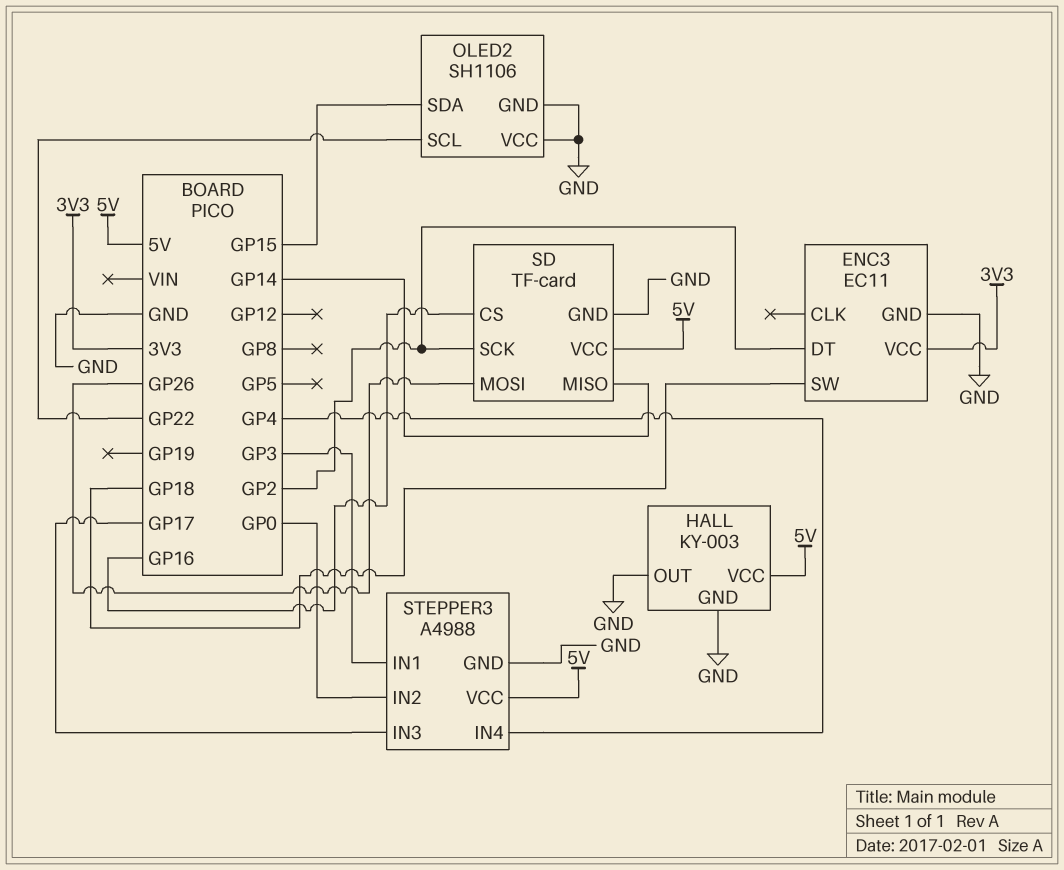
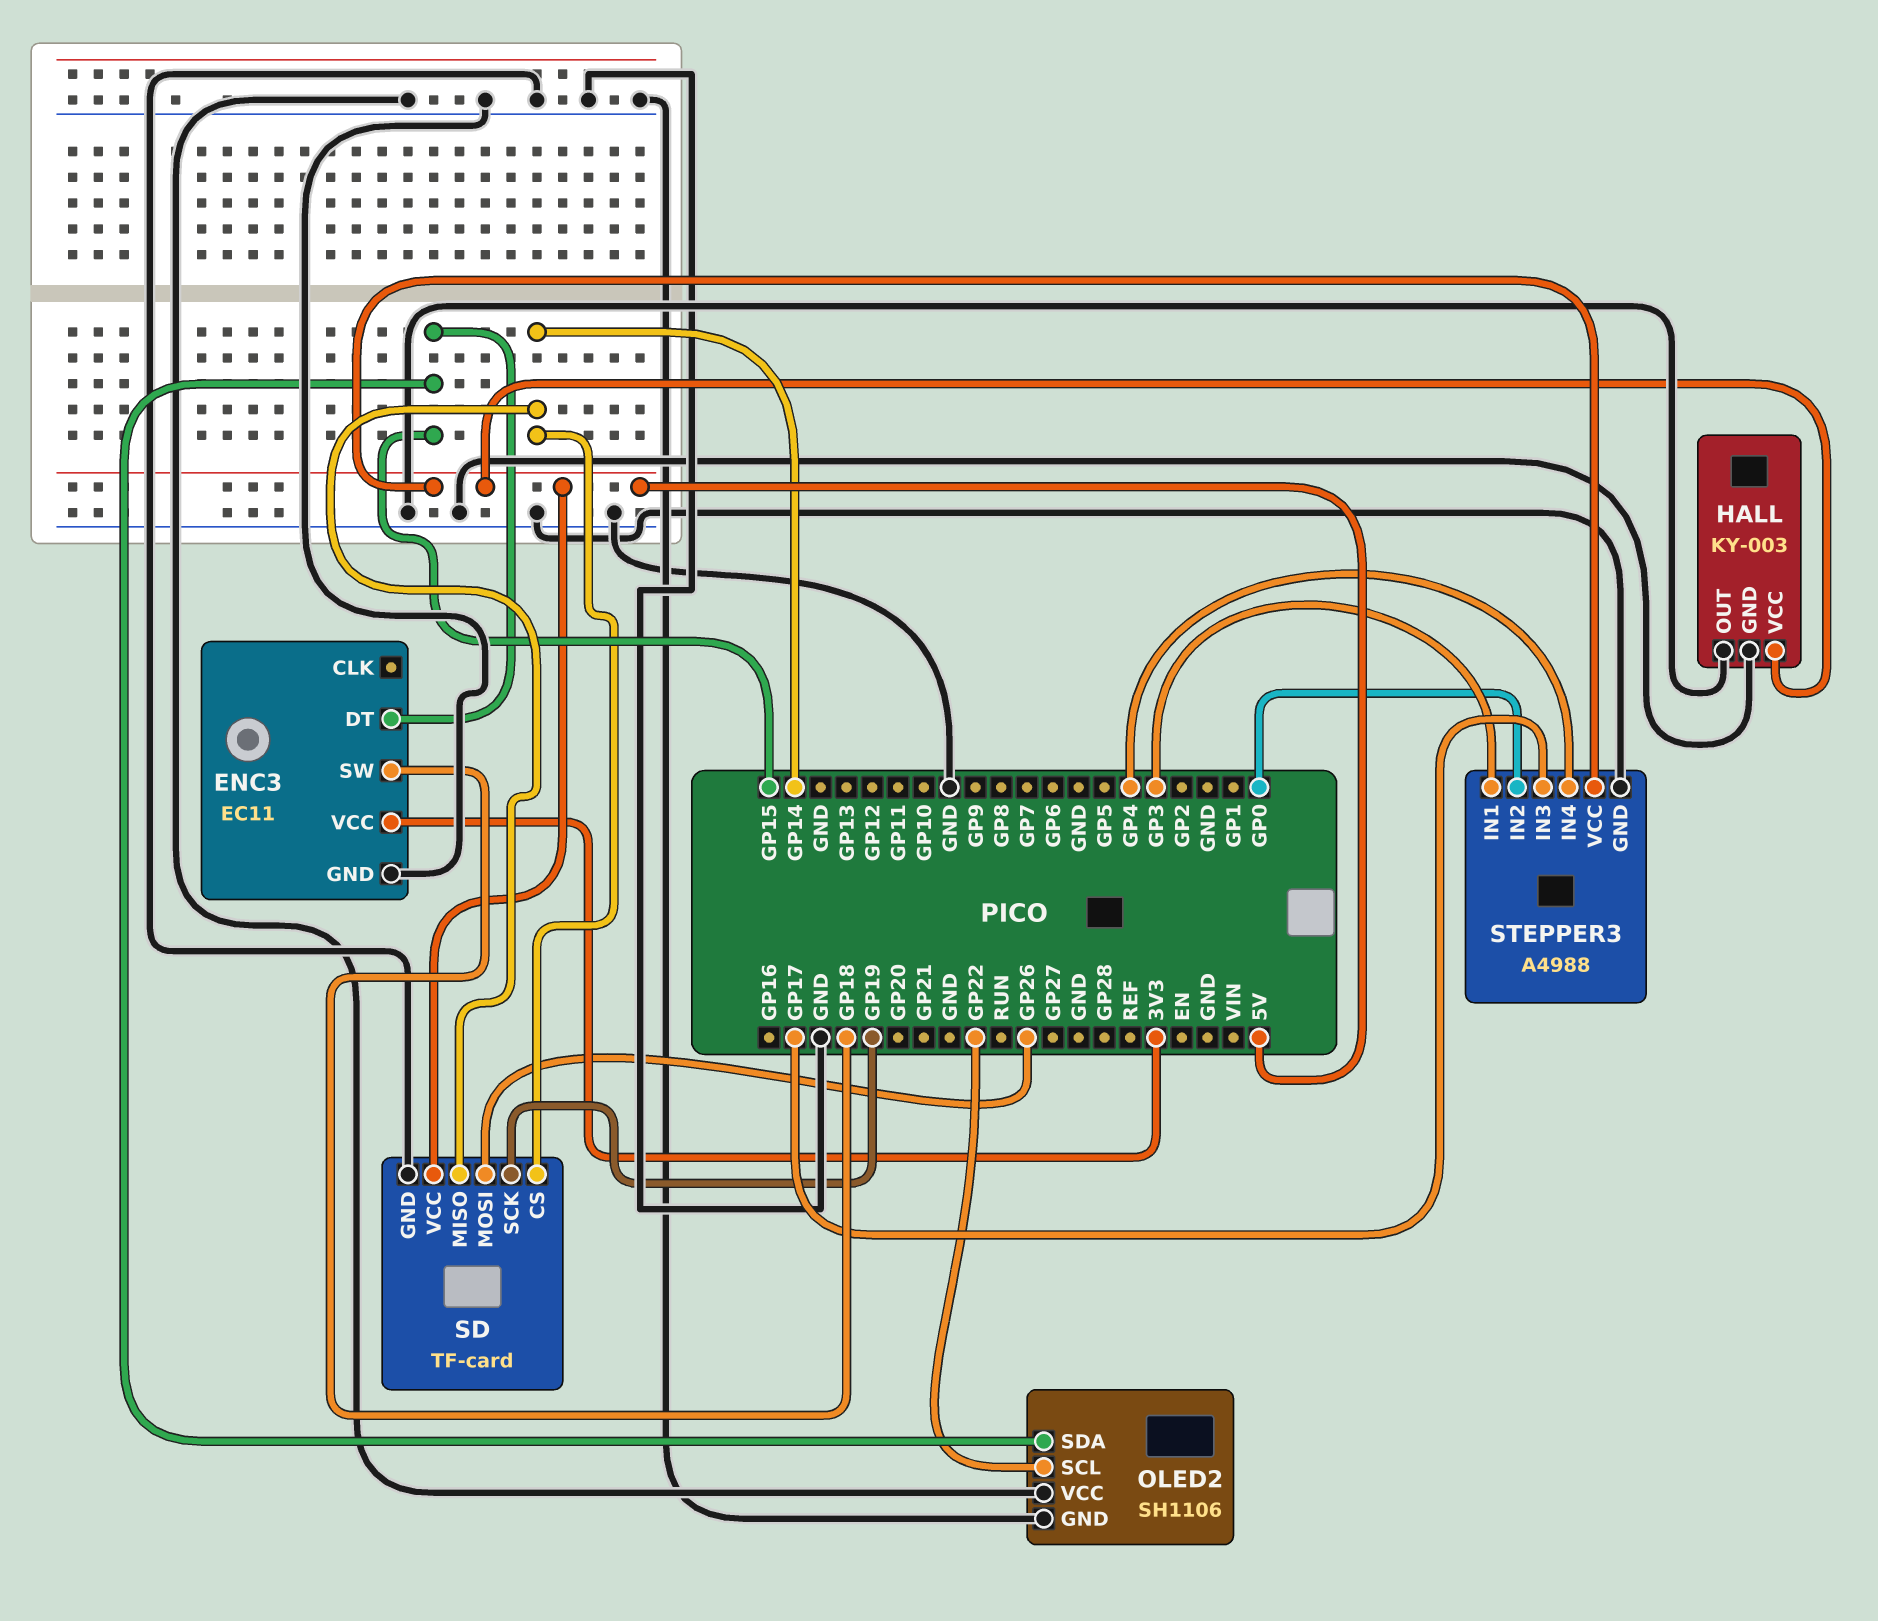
ENC3 pin DT: GP2 -> GP15
SD pin CS: GP16 -> GP14
SD pin SCK: GP2 -> GP19

